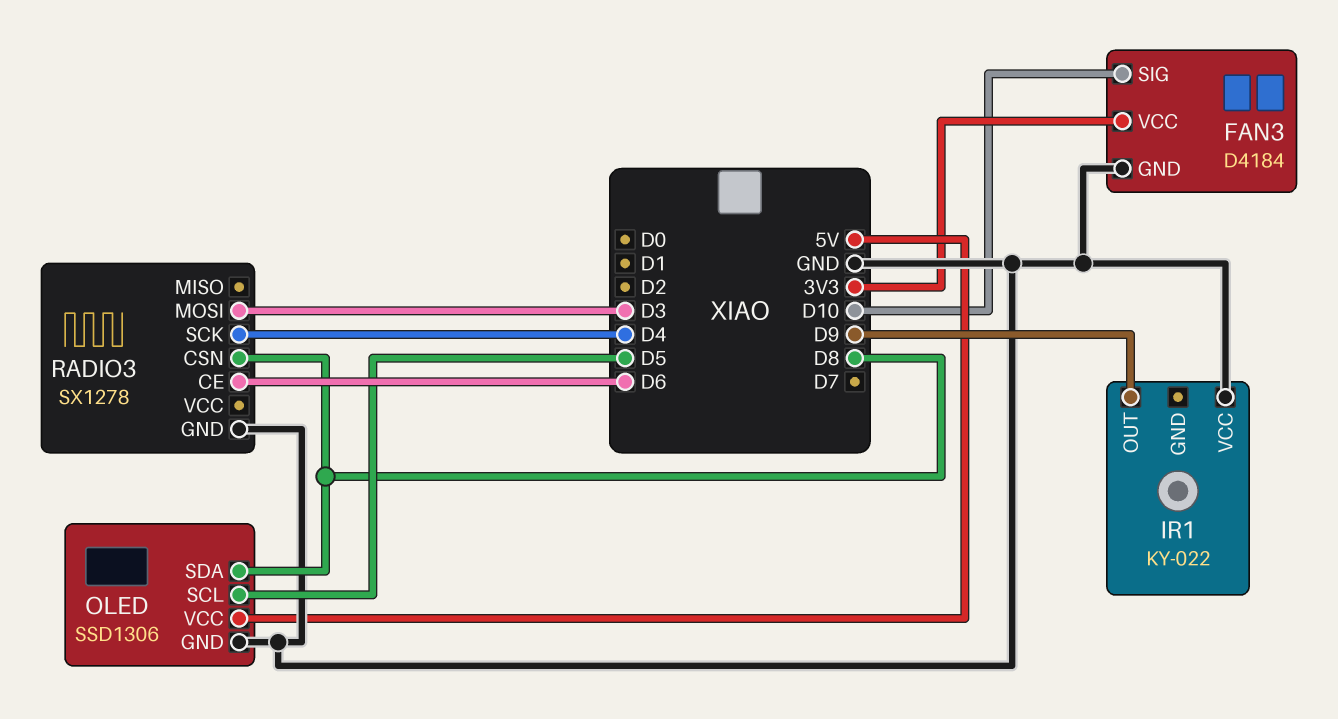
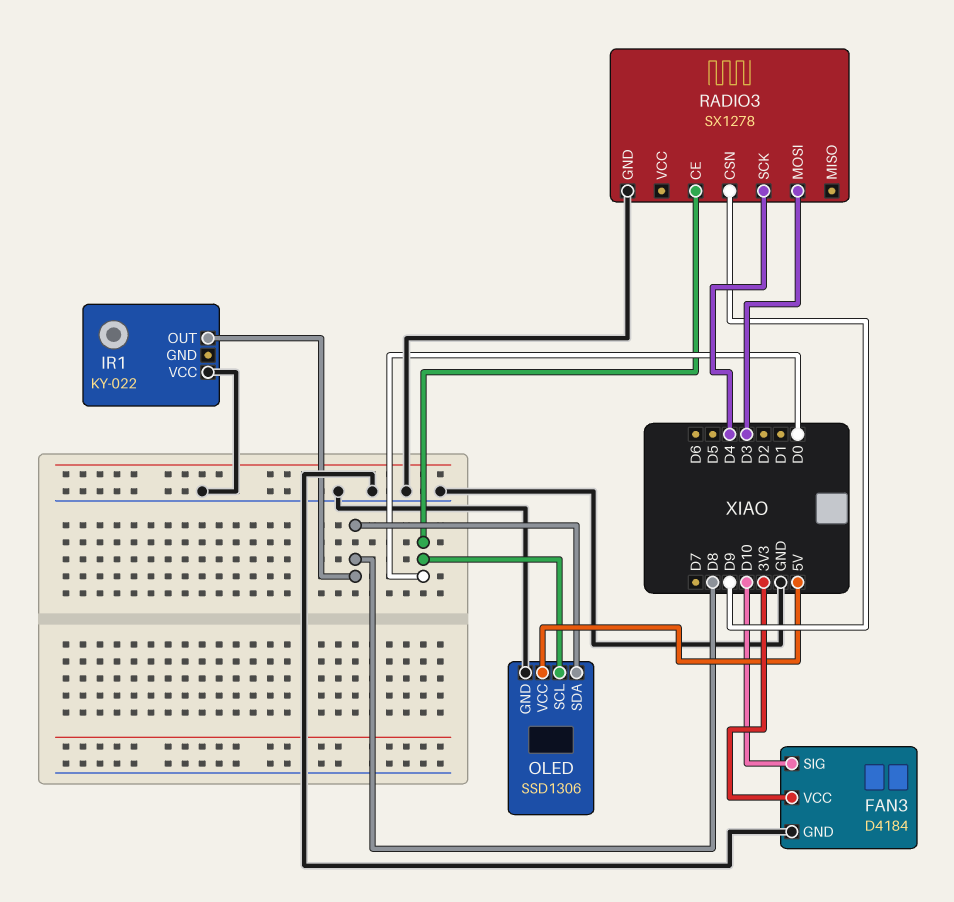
IR1 pin OUT: D9 -> D8
OLED pin SCL: D5 -> D0
RADIO3 pin CE: D6 -> D0
RADIO3 pin CSN: D8 -> D9

